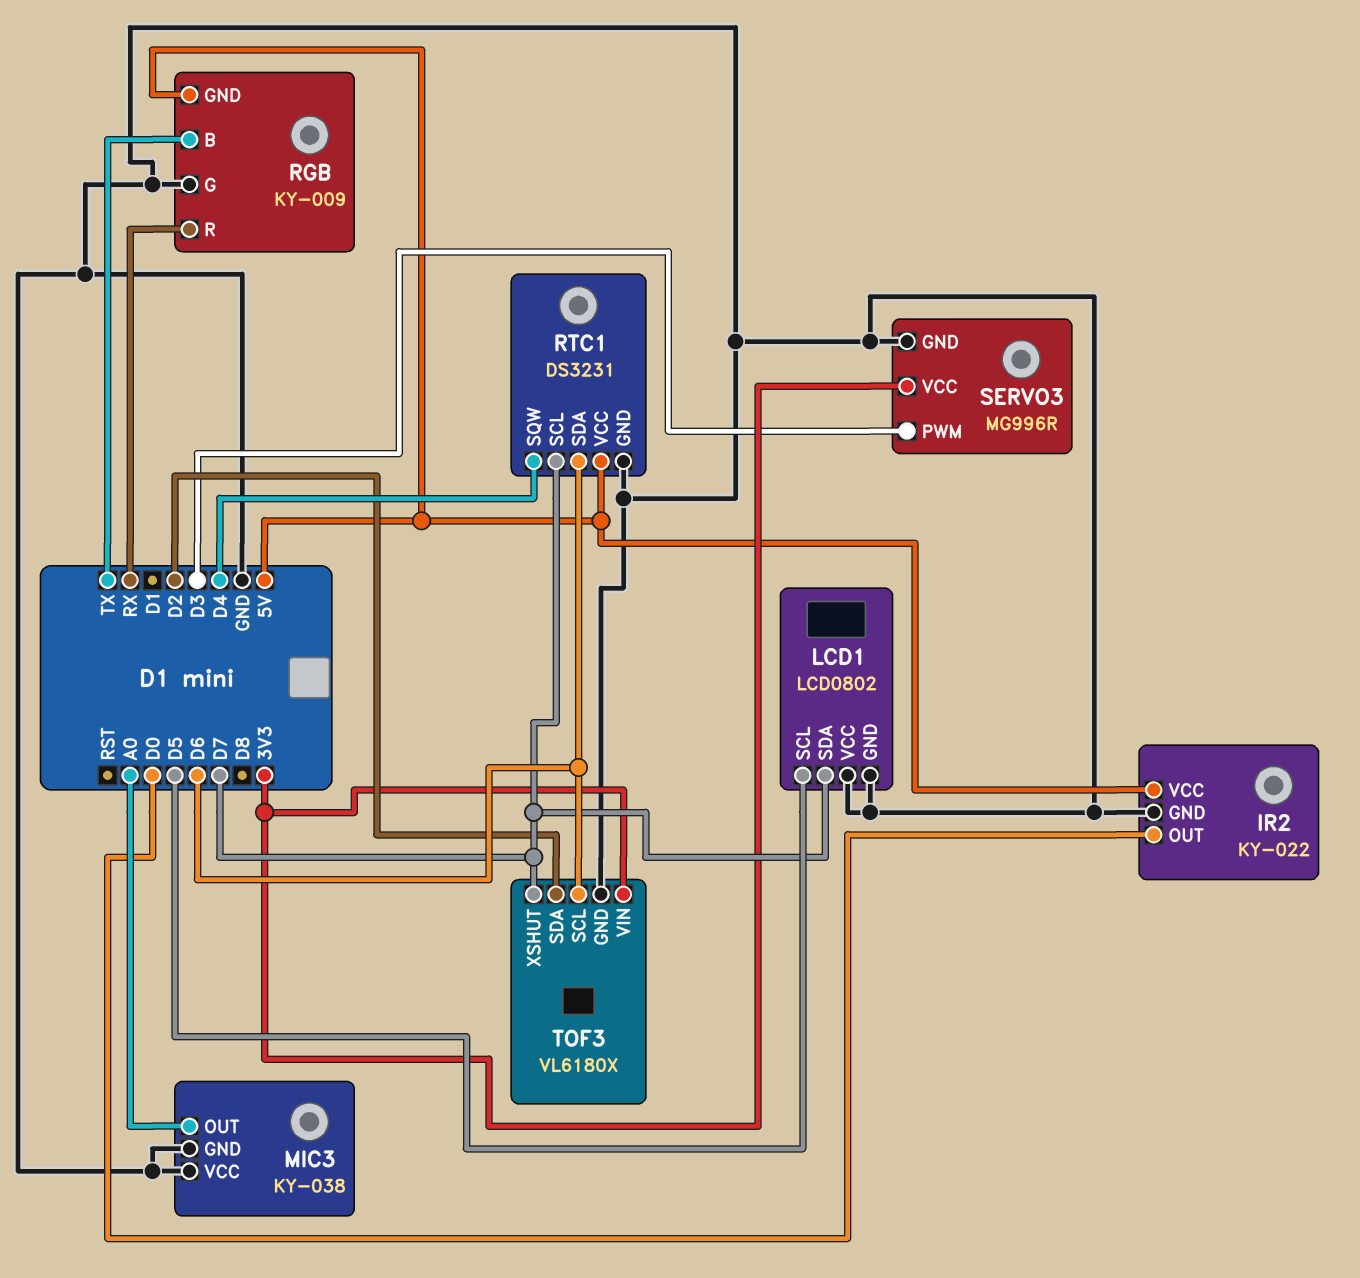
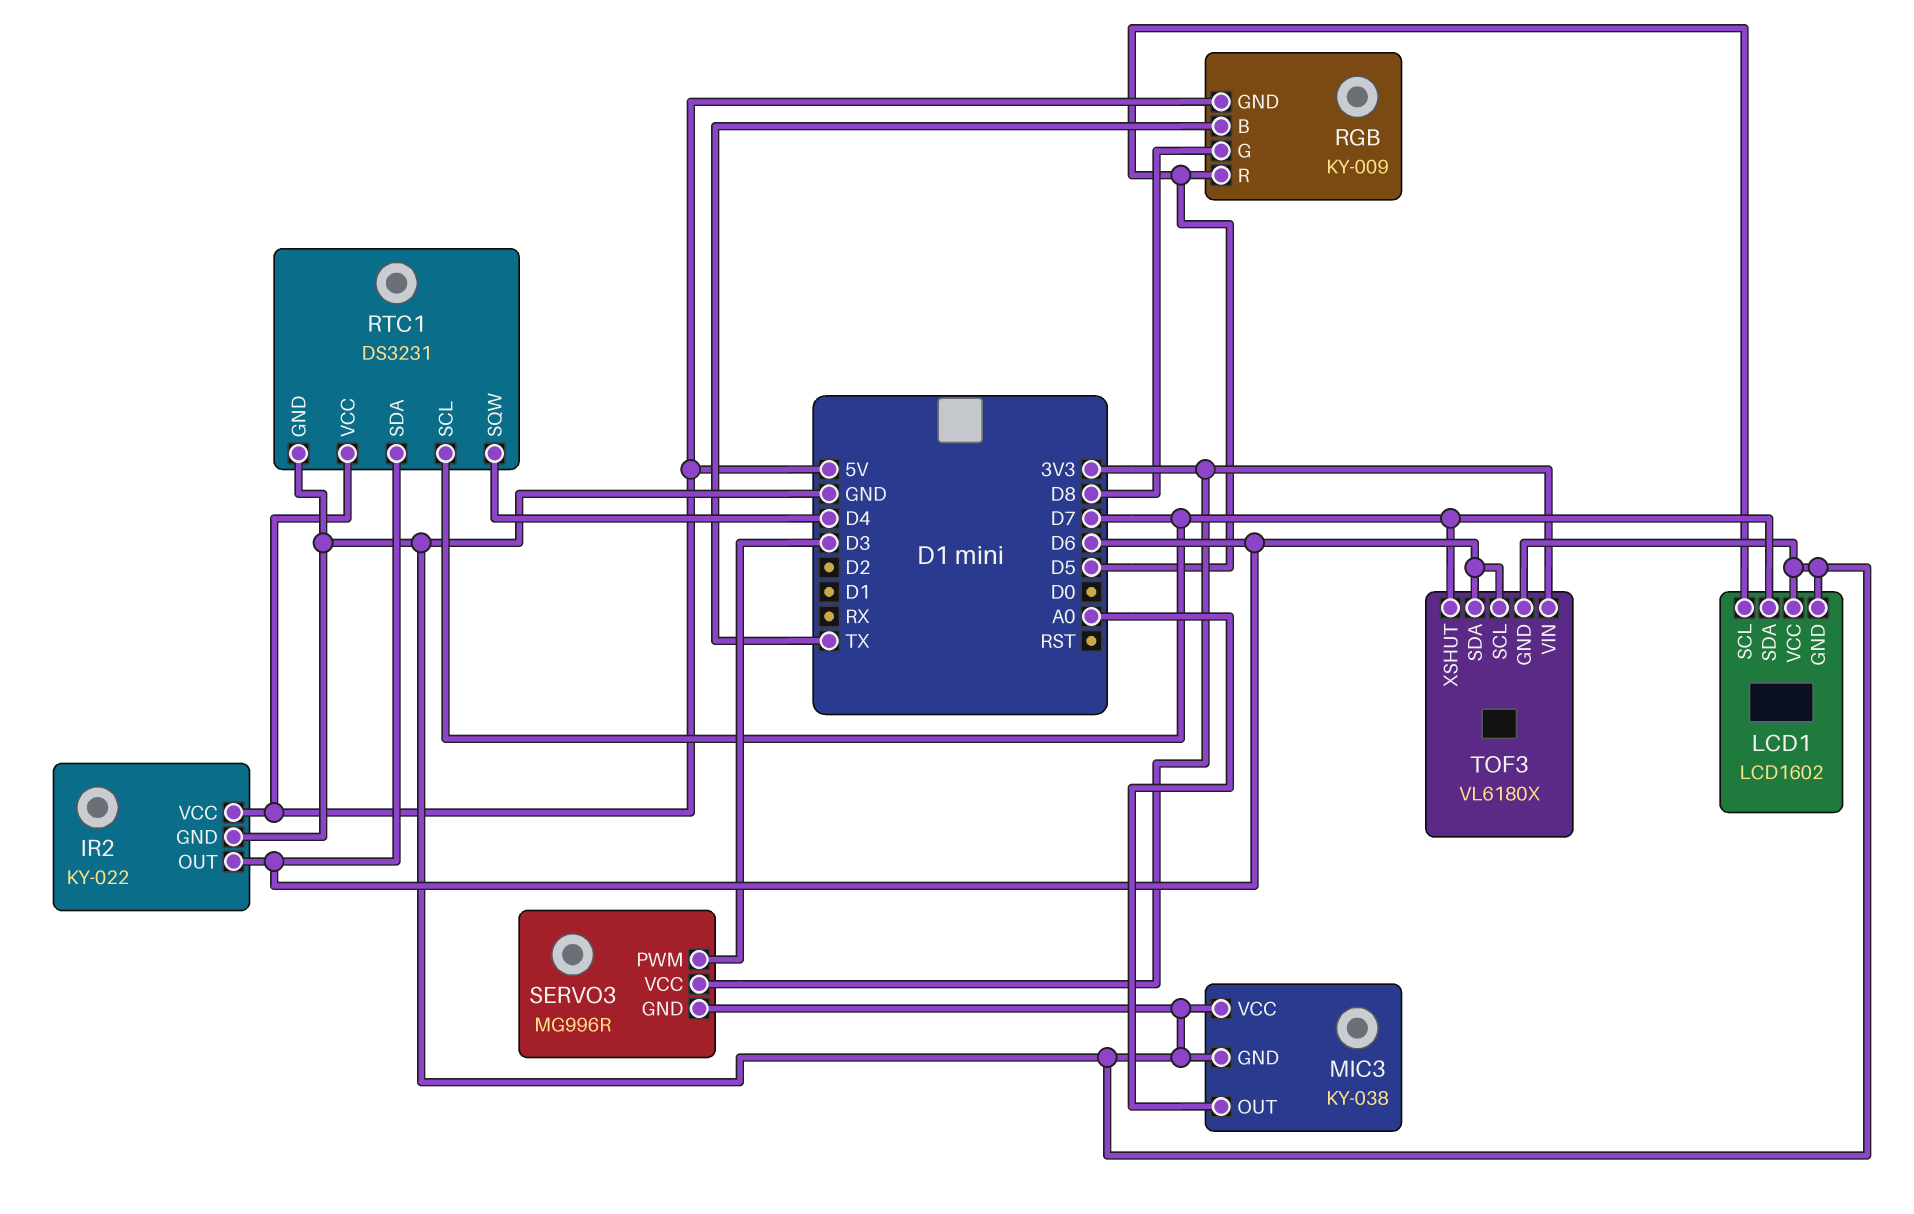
IR2 pin OUT: D0 -> D6
LCD1: LCD0802 -> LCD1602
RGB pin G: GND -> D8
RGB pin R: RX -> D5
TOF3 pin SDA: D2 -> D6

